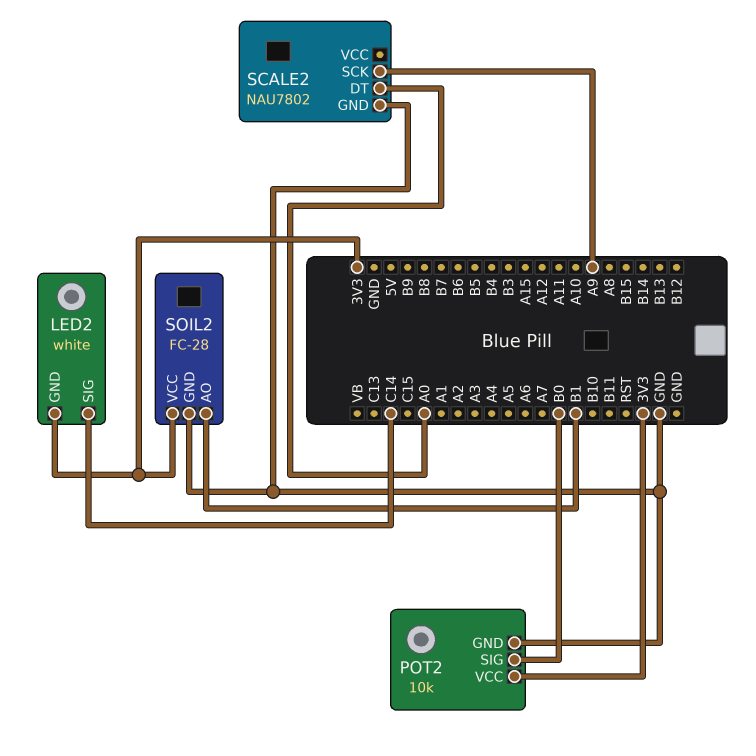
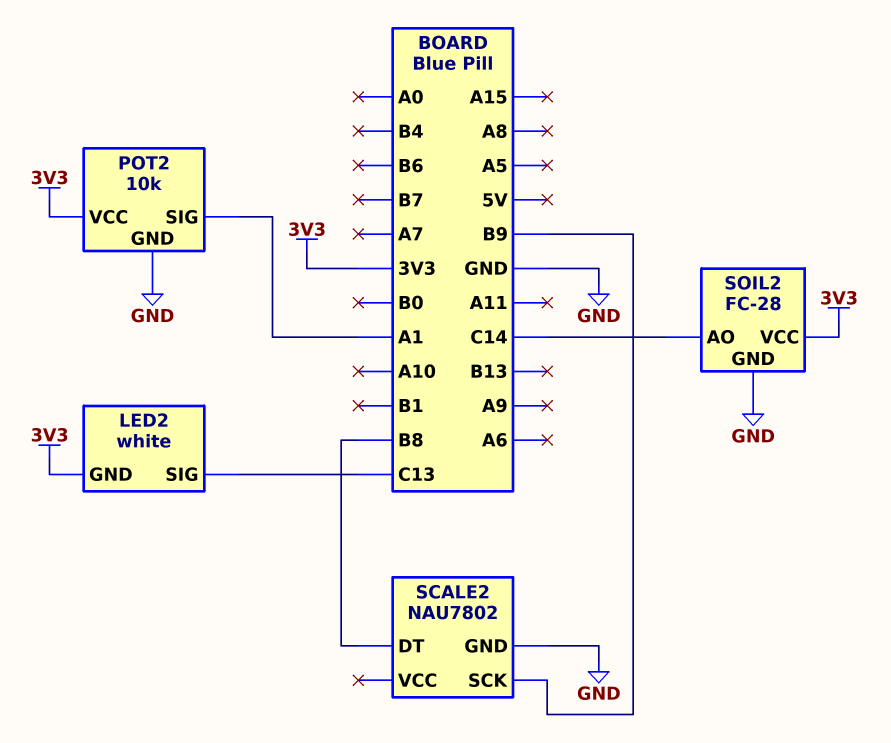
LED2 pin SIG: C14 -> C13
POT2 pin SIG: B0 -> A1
SCALE2 pin DT: A0 -> B8
SCALE2 pin SCK: A9 -> B9
SOIL2 pin AO: B1 -> C14

